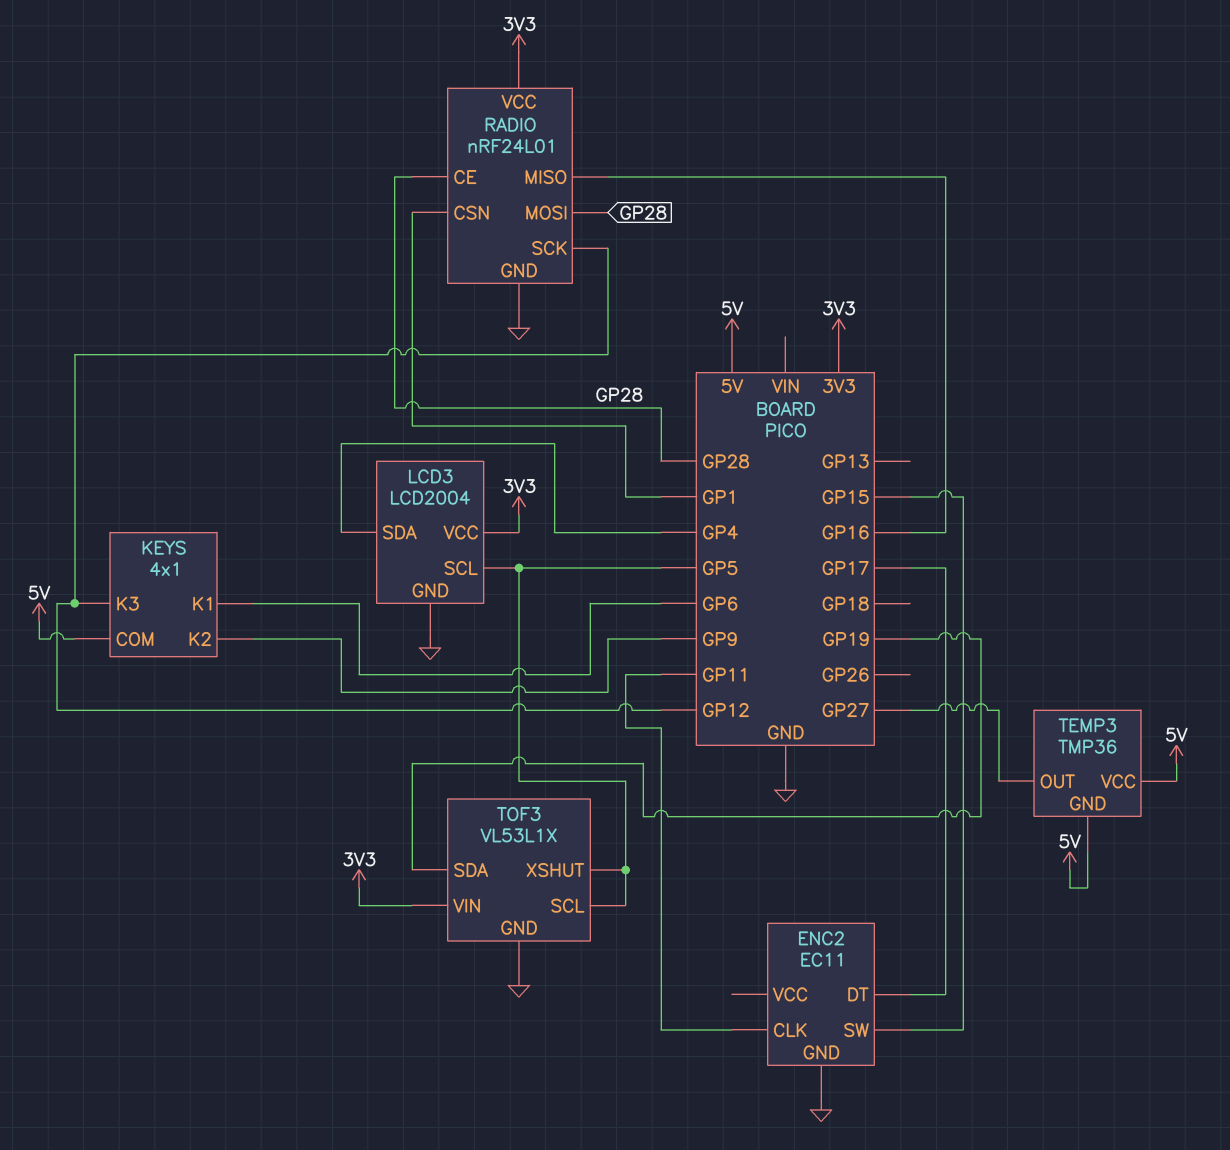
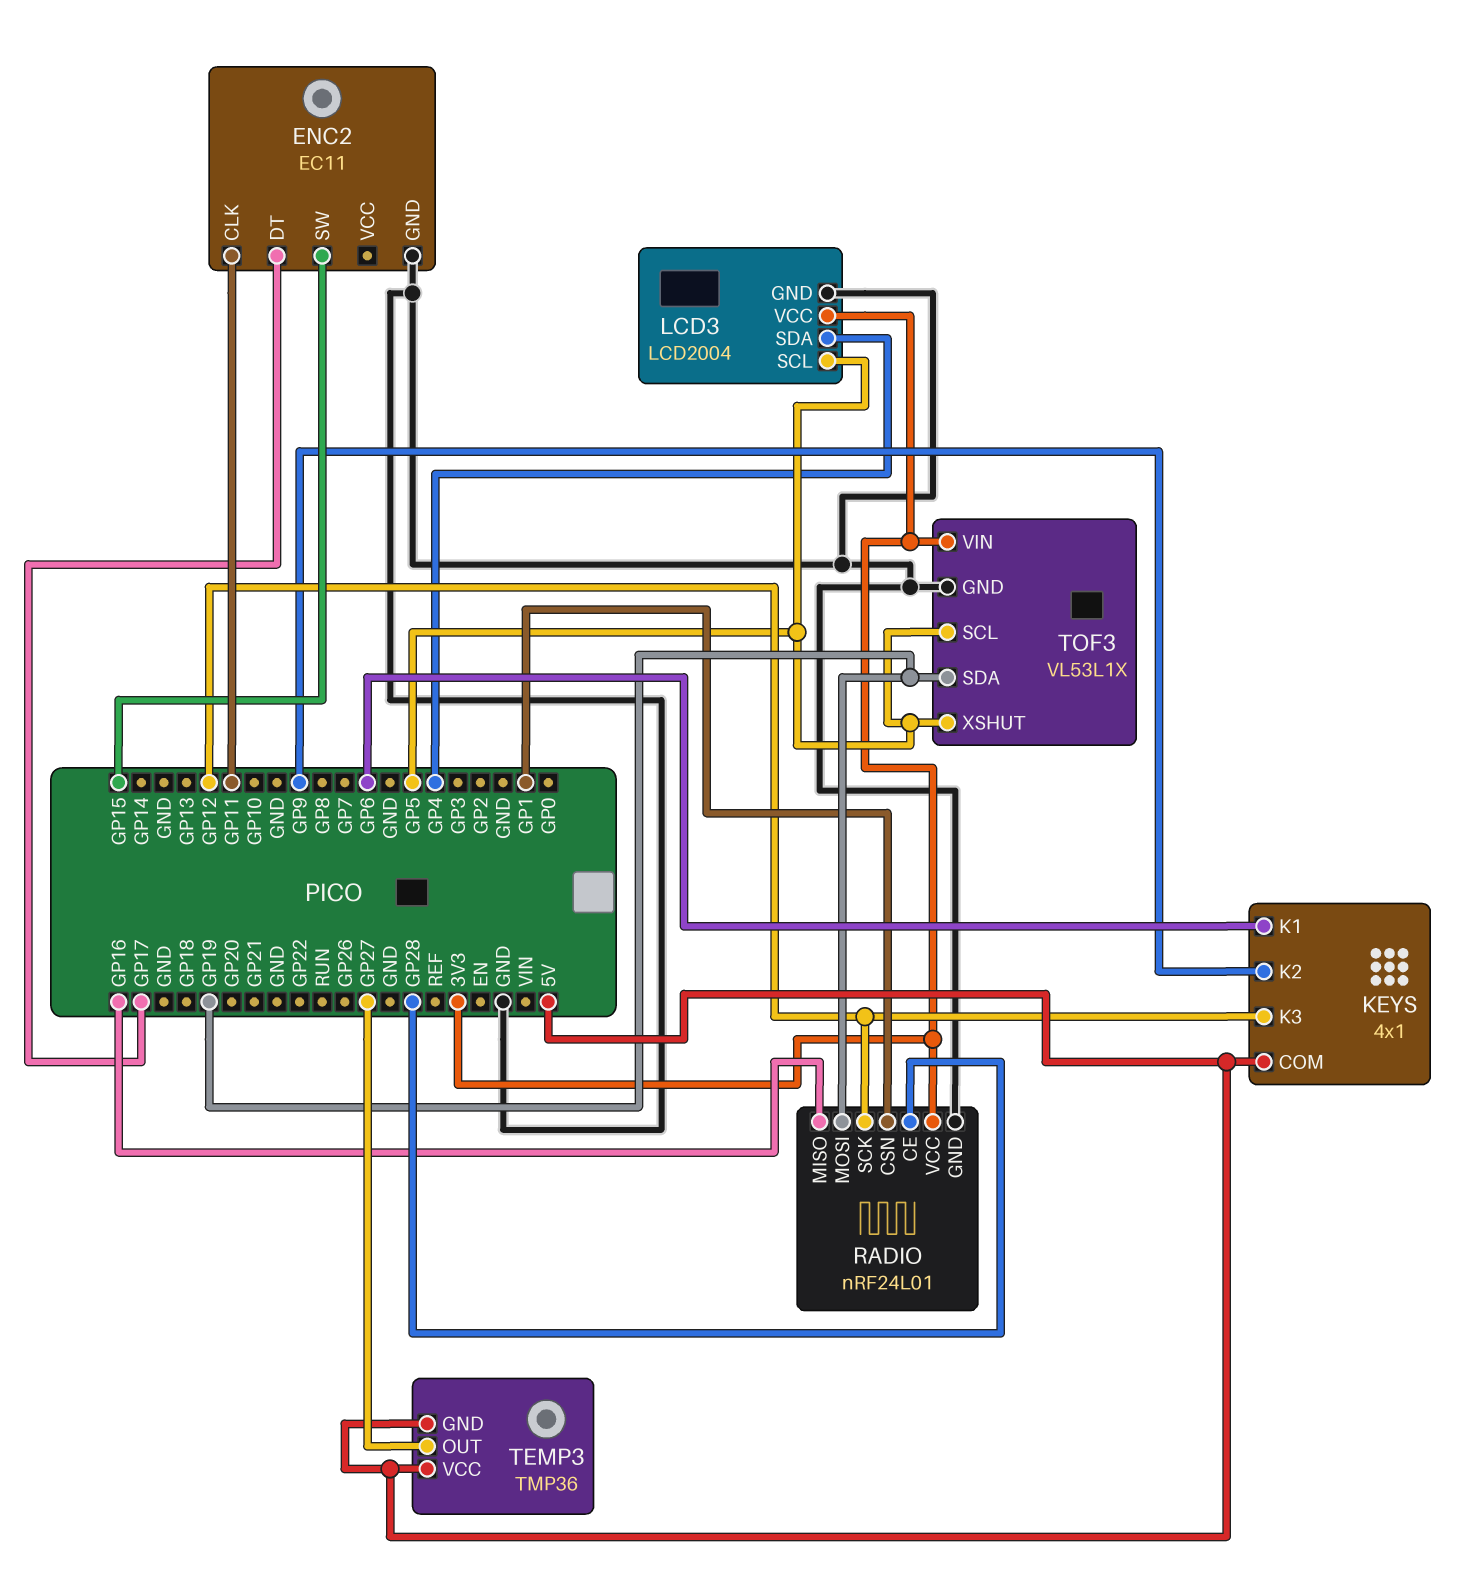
RADIO pin MOSI: GP28 -> GP19

